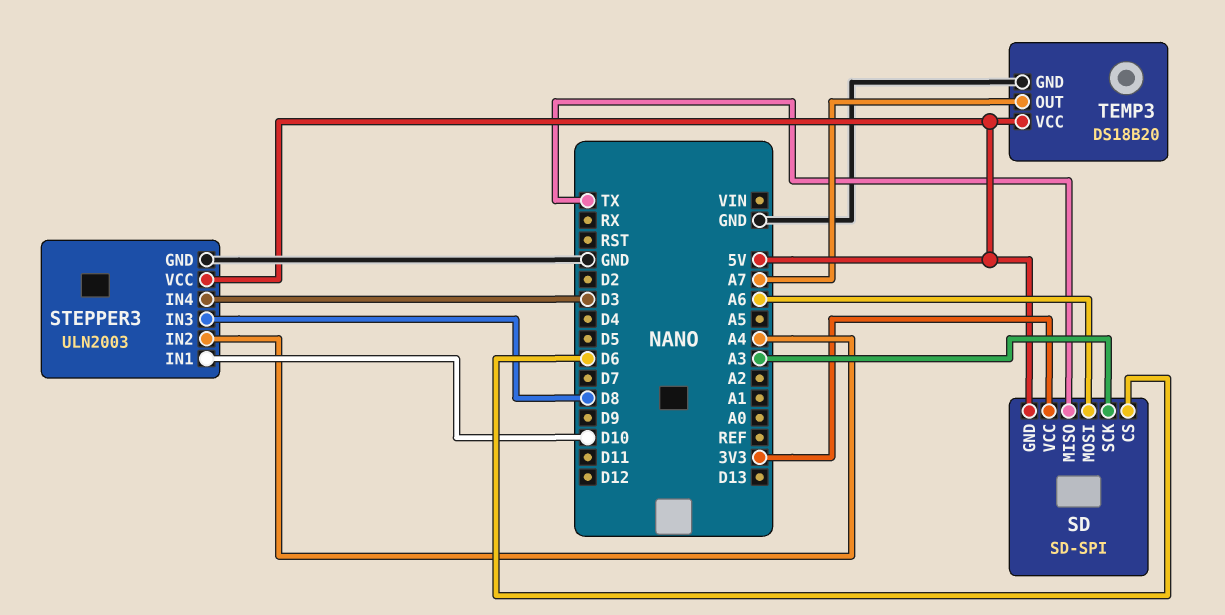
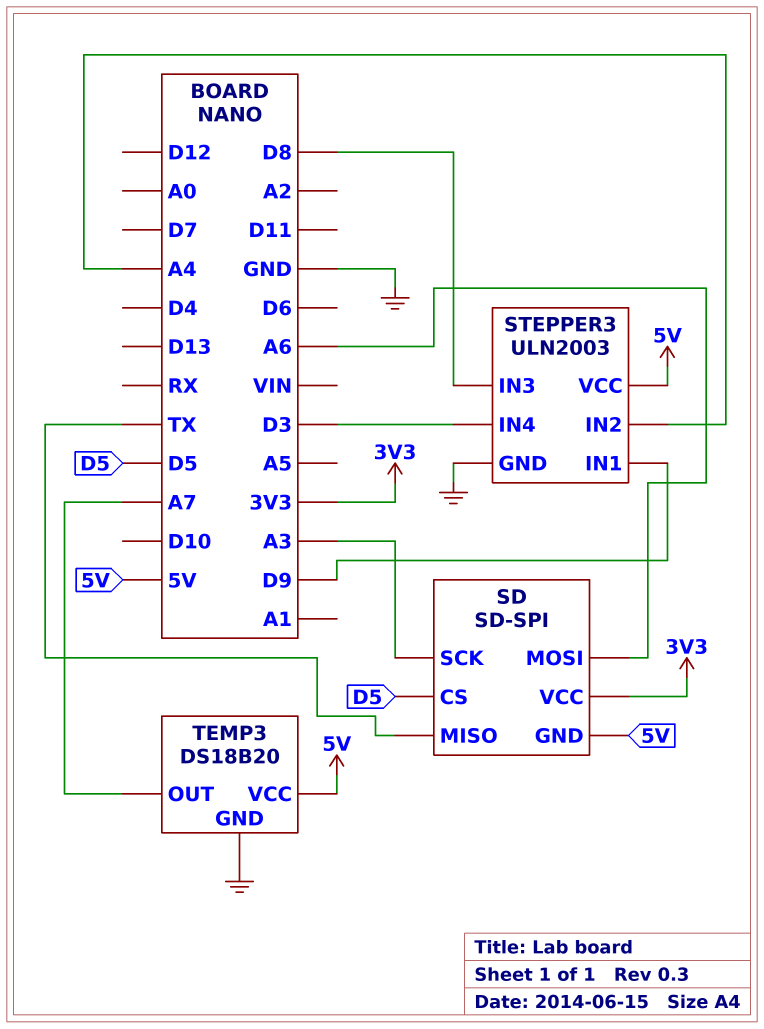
SD pin CS: D6 -> D5
STEPPER3 pin IN1: D10 -> D9

